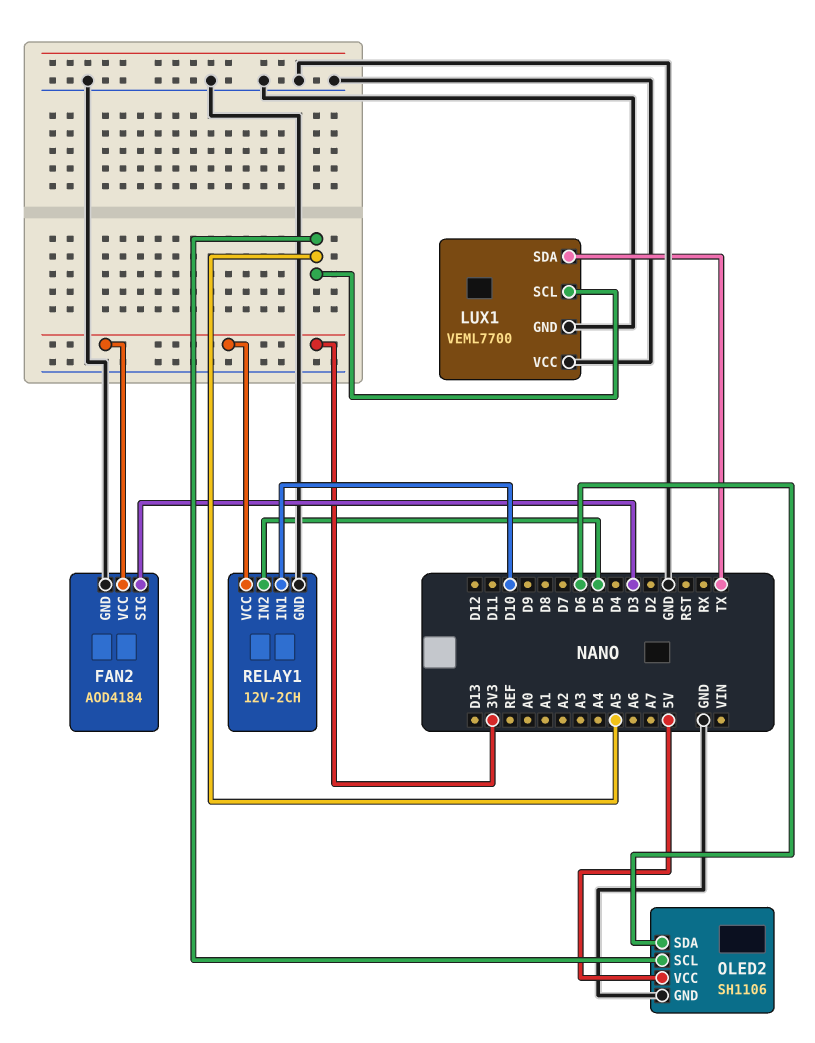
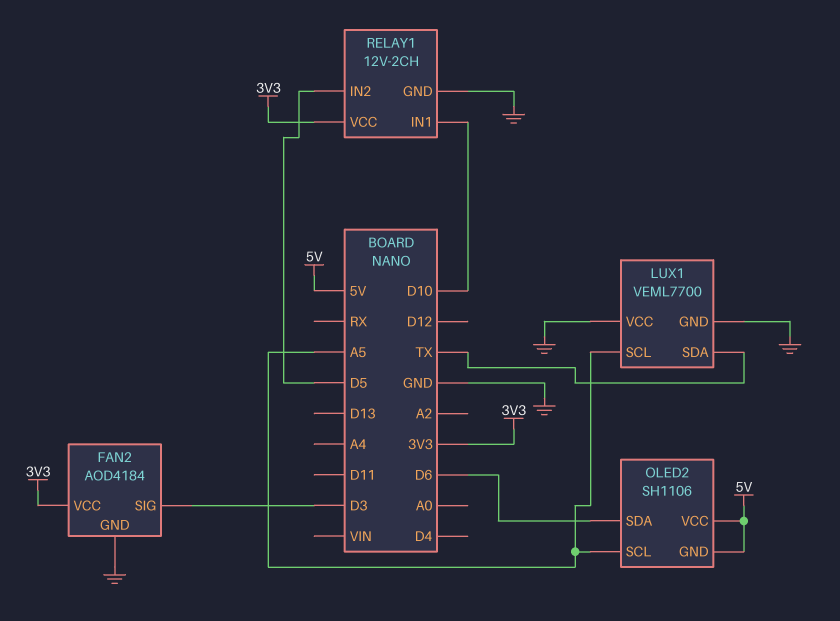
OLED2 pin GND: GND -> 5V

